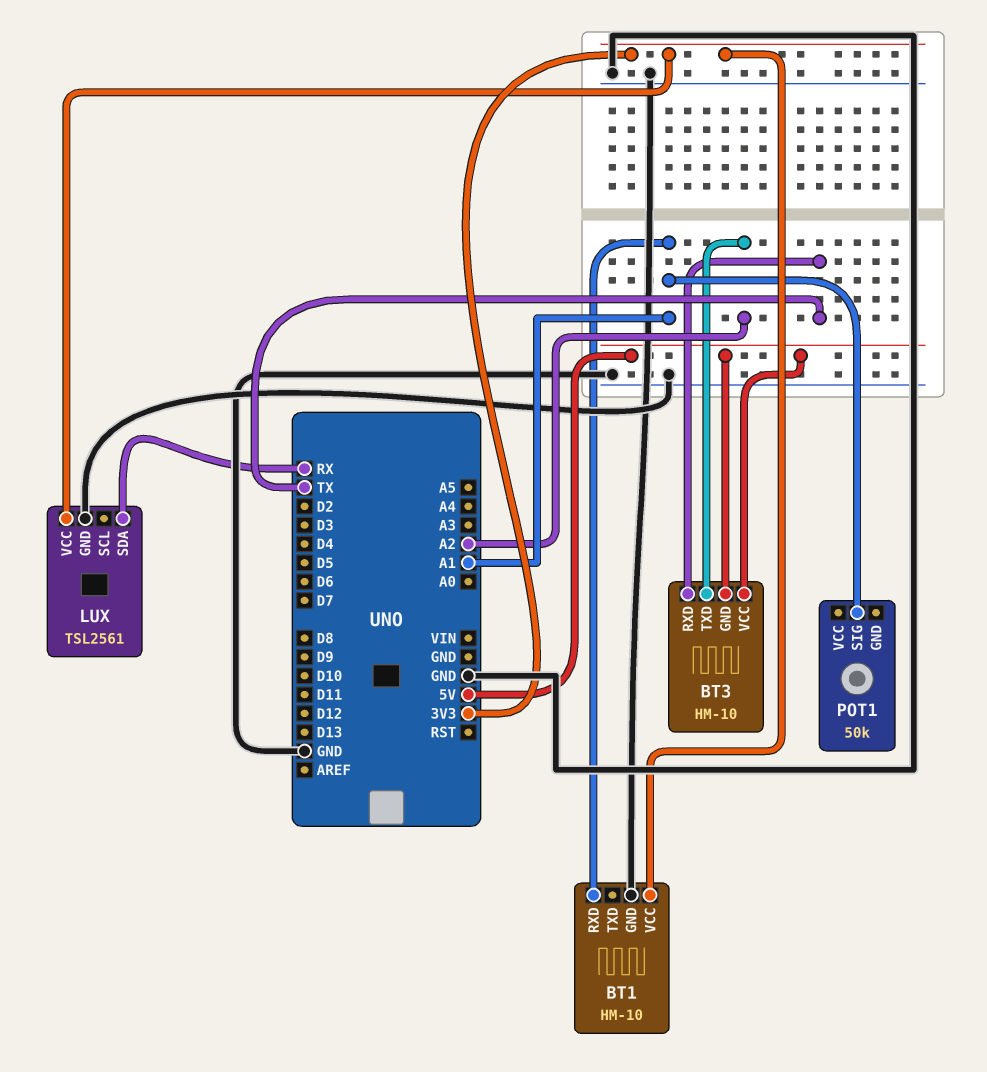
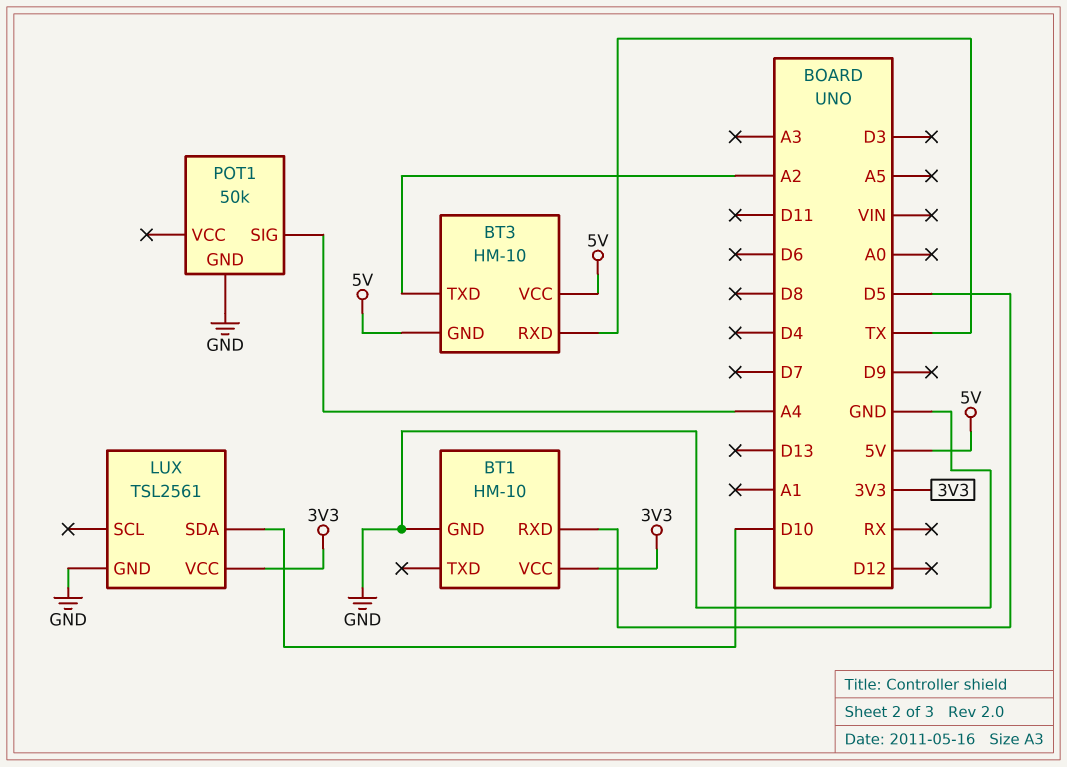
BT1 pin RXD: A1 -> D5
LUX pin SDA: RX -> D10
POT1 pin GND: none -> GND
POT1 pin SIG: A1 -> A4

